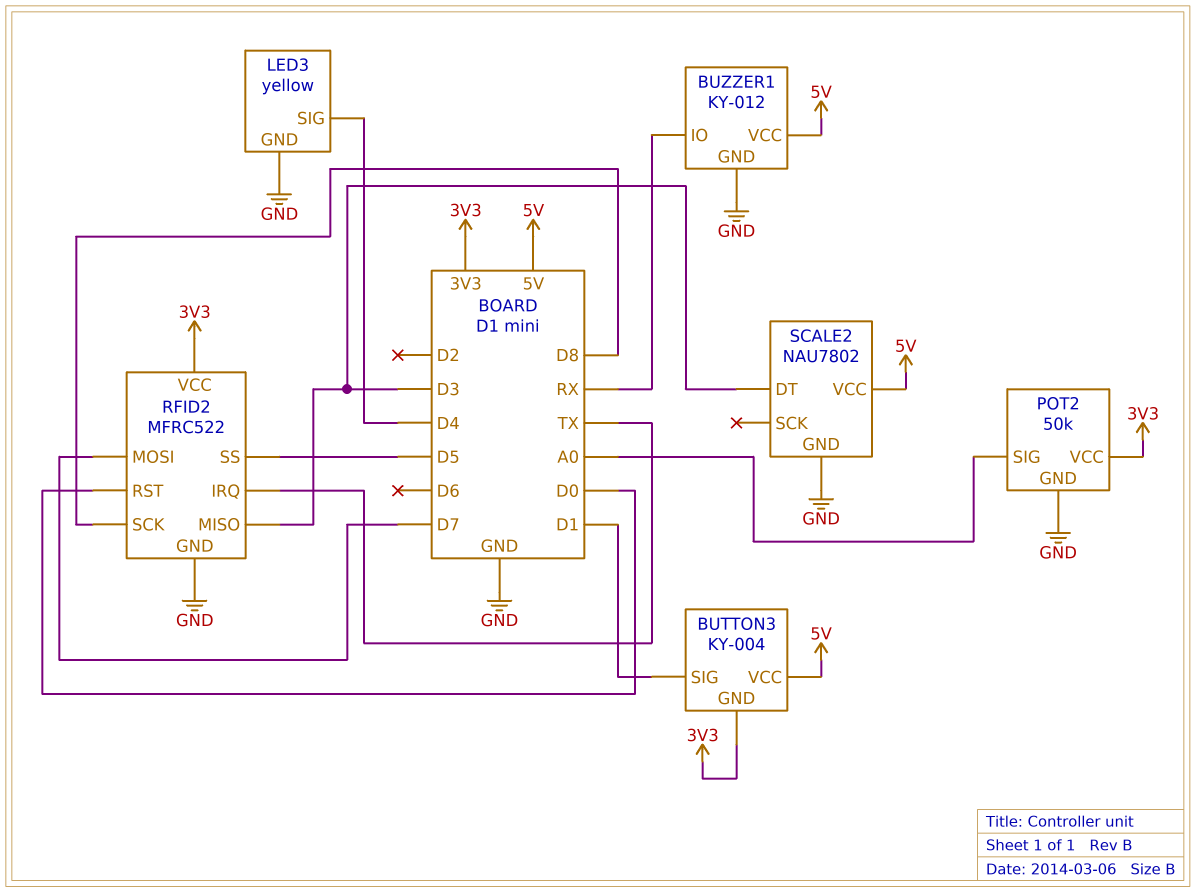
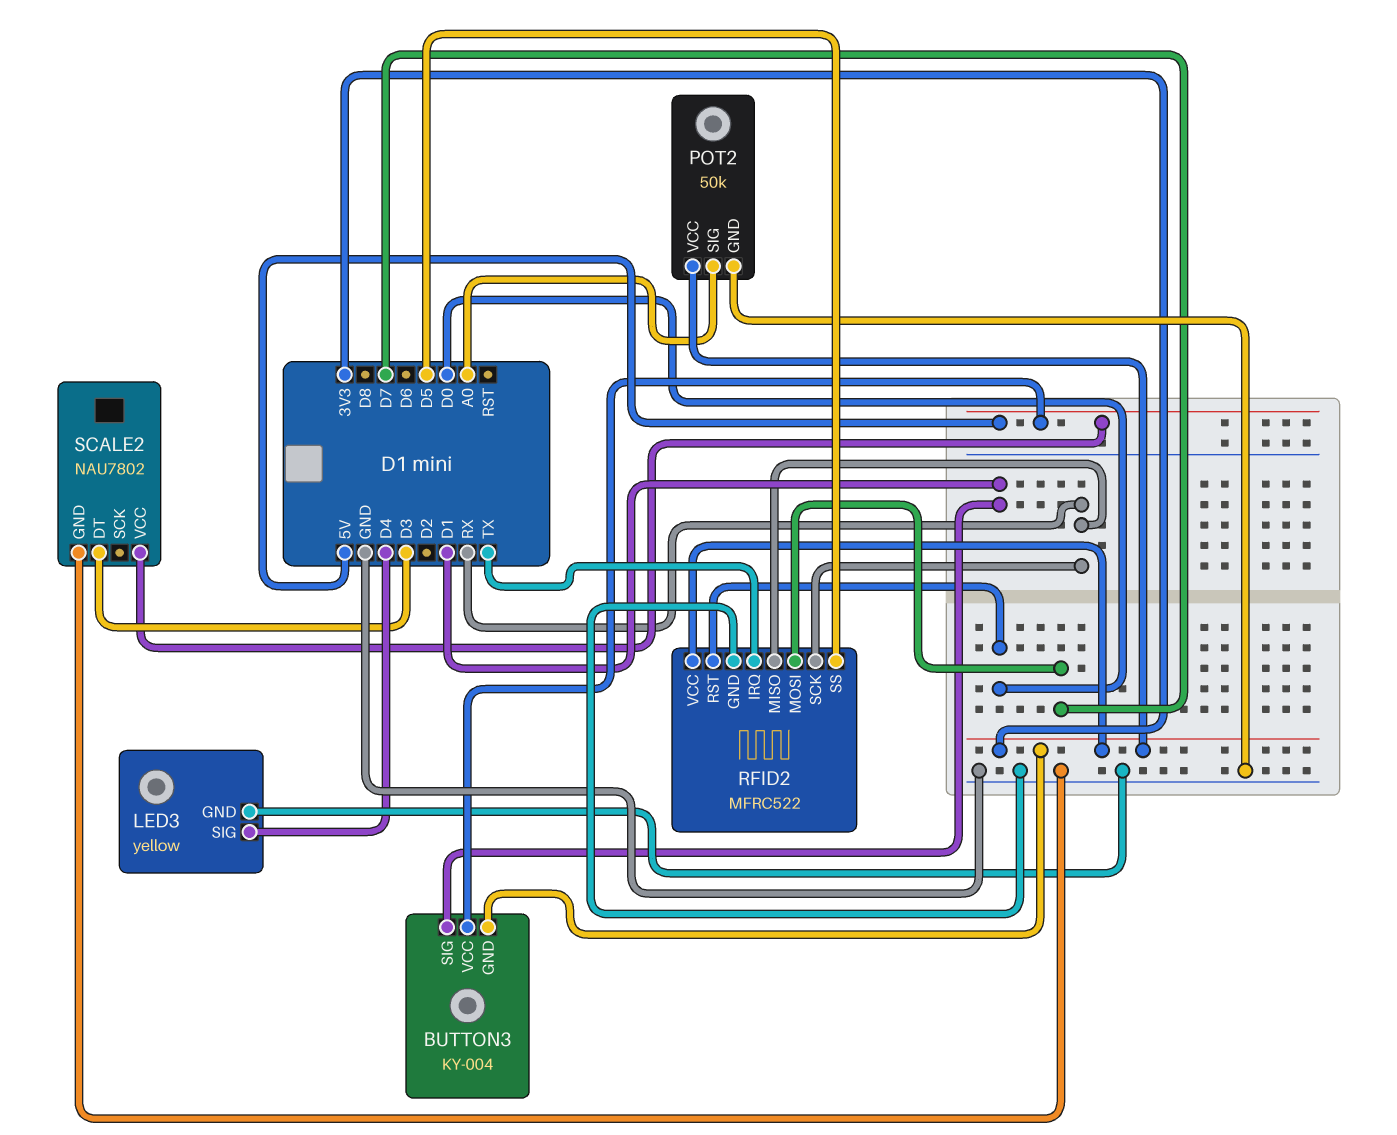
BUZZER1: KY-012 -> none
BUZZER1 pin GND: GND -> none
BUZZER1 pin IO: RX -> none
BUZZER1 pin VCC: 5V -> none
RFID2 pin MISO: D3 -> RX
RFID2 pin SCK: D8 -> RX

